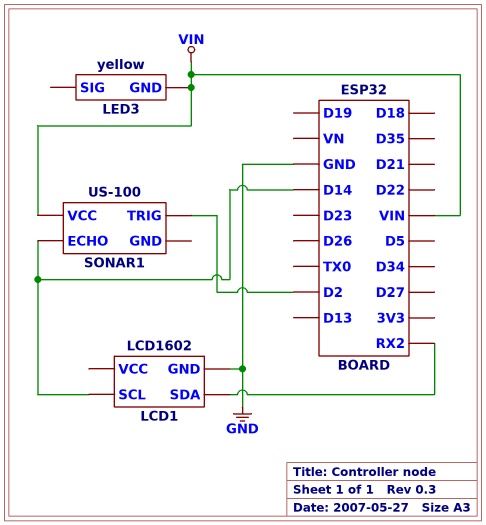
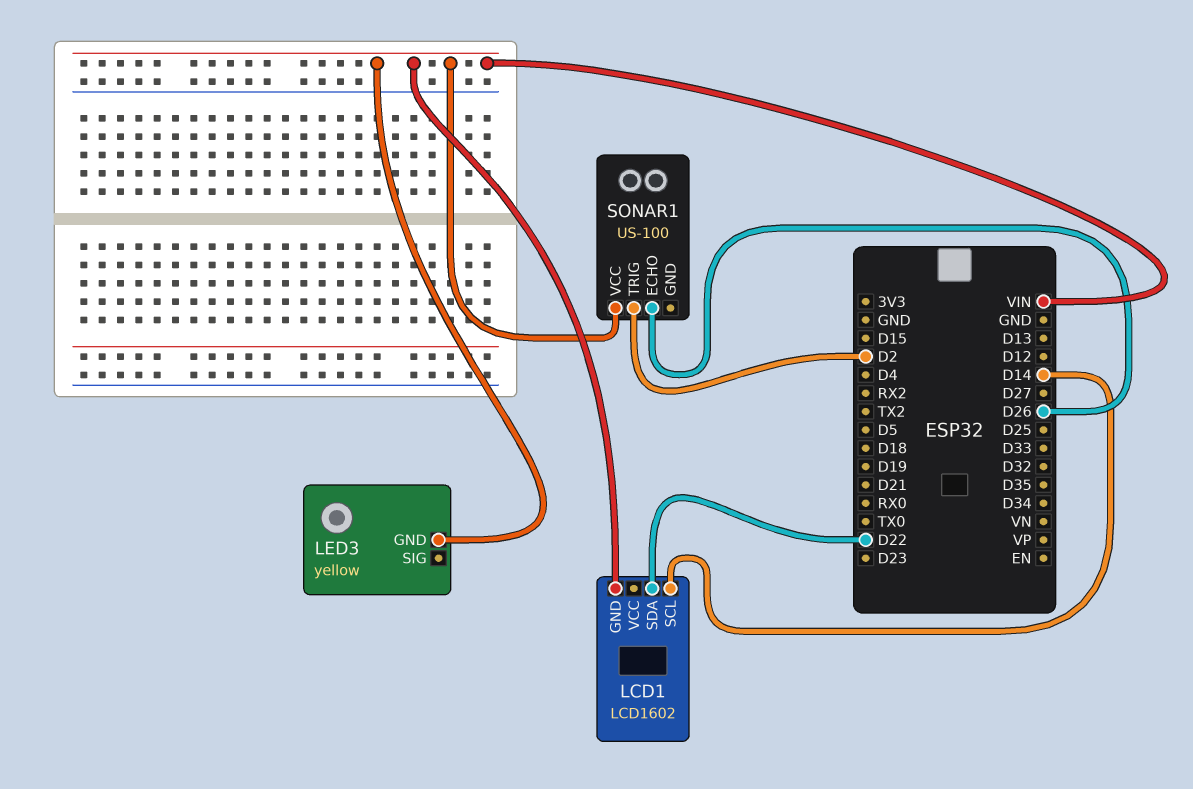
LCD1 pin GND: GND -> VIN
LCD1 pin SDA: RX2 -> D22
SONAR1 pin ECHO: D14 -> D26

